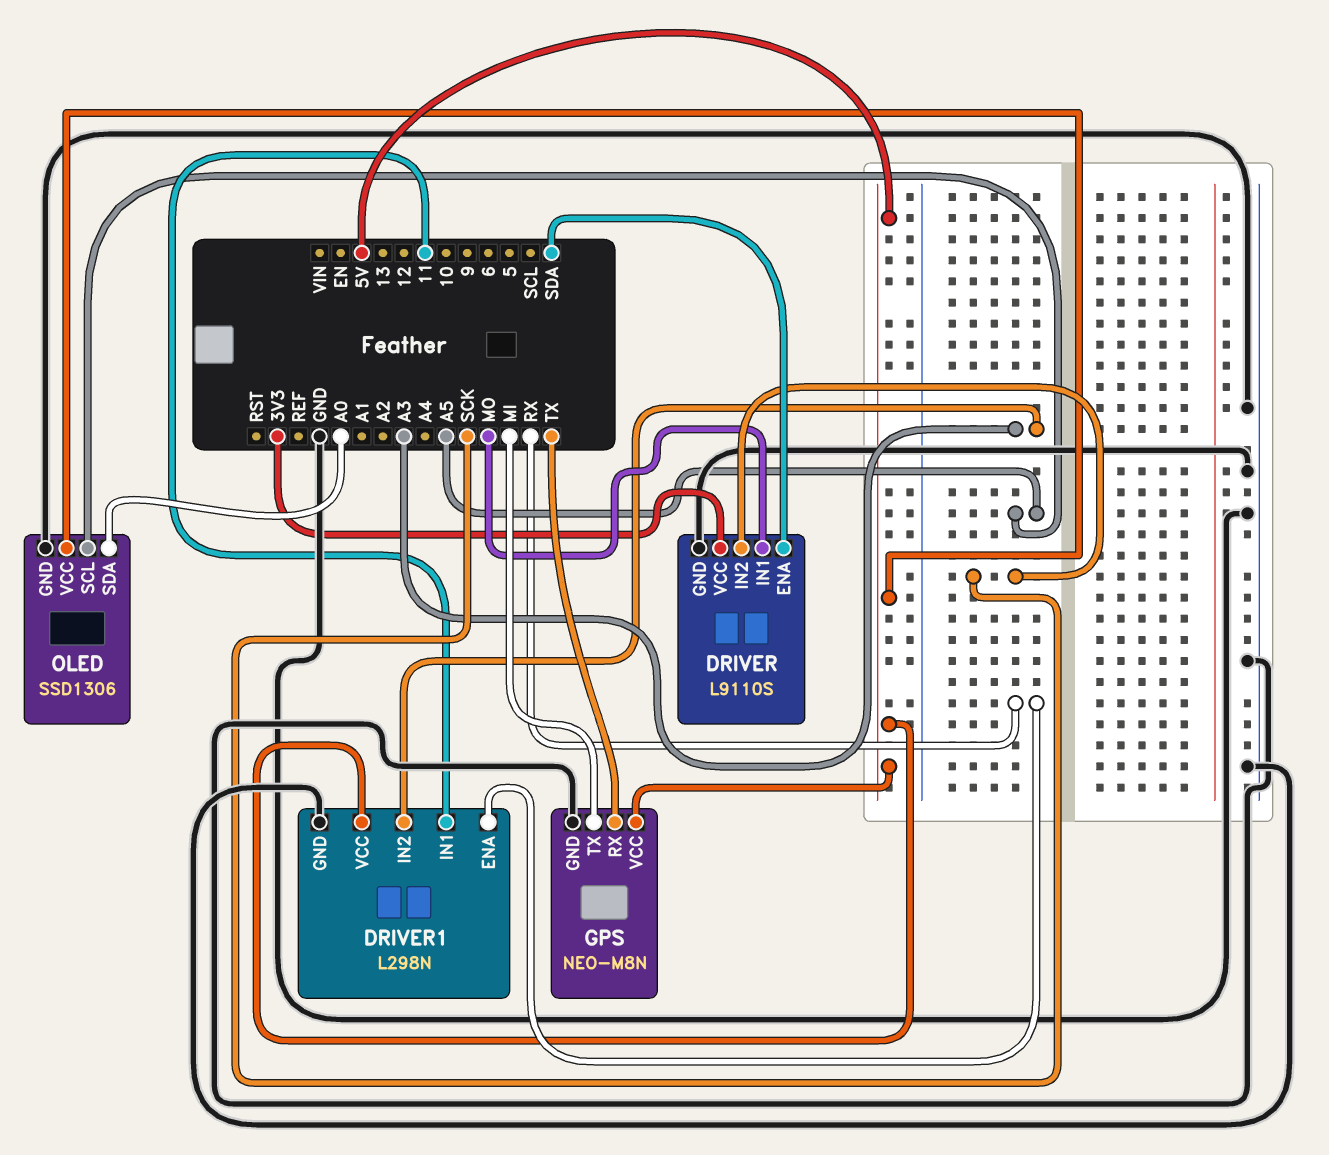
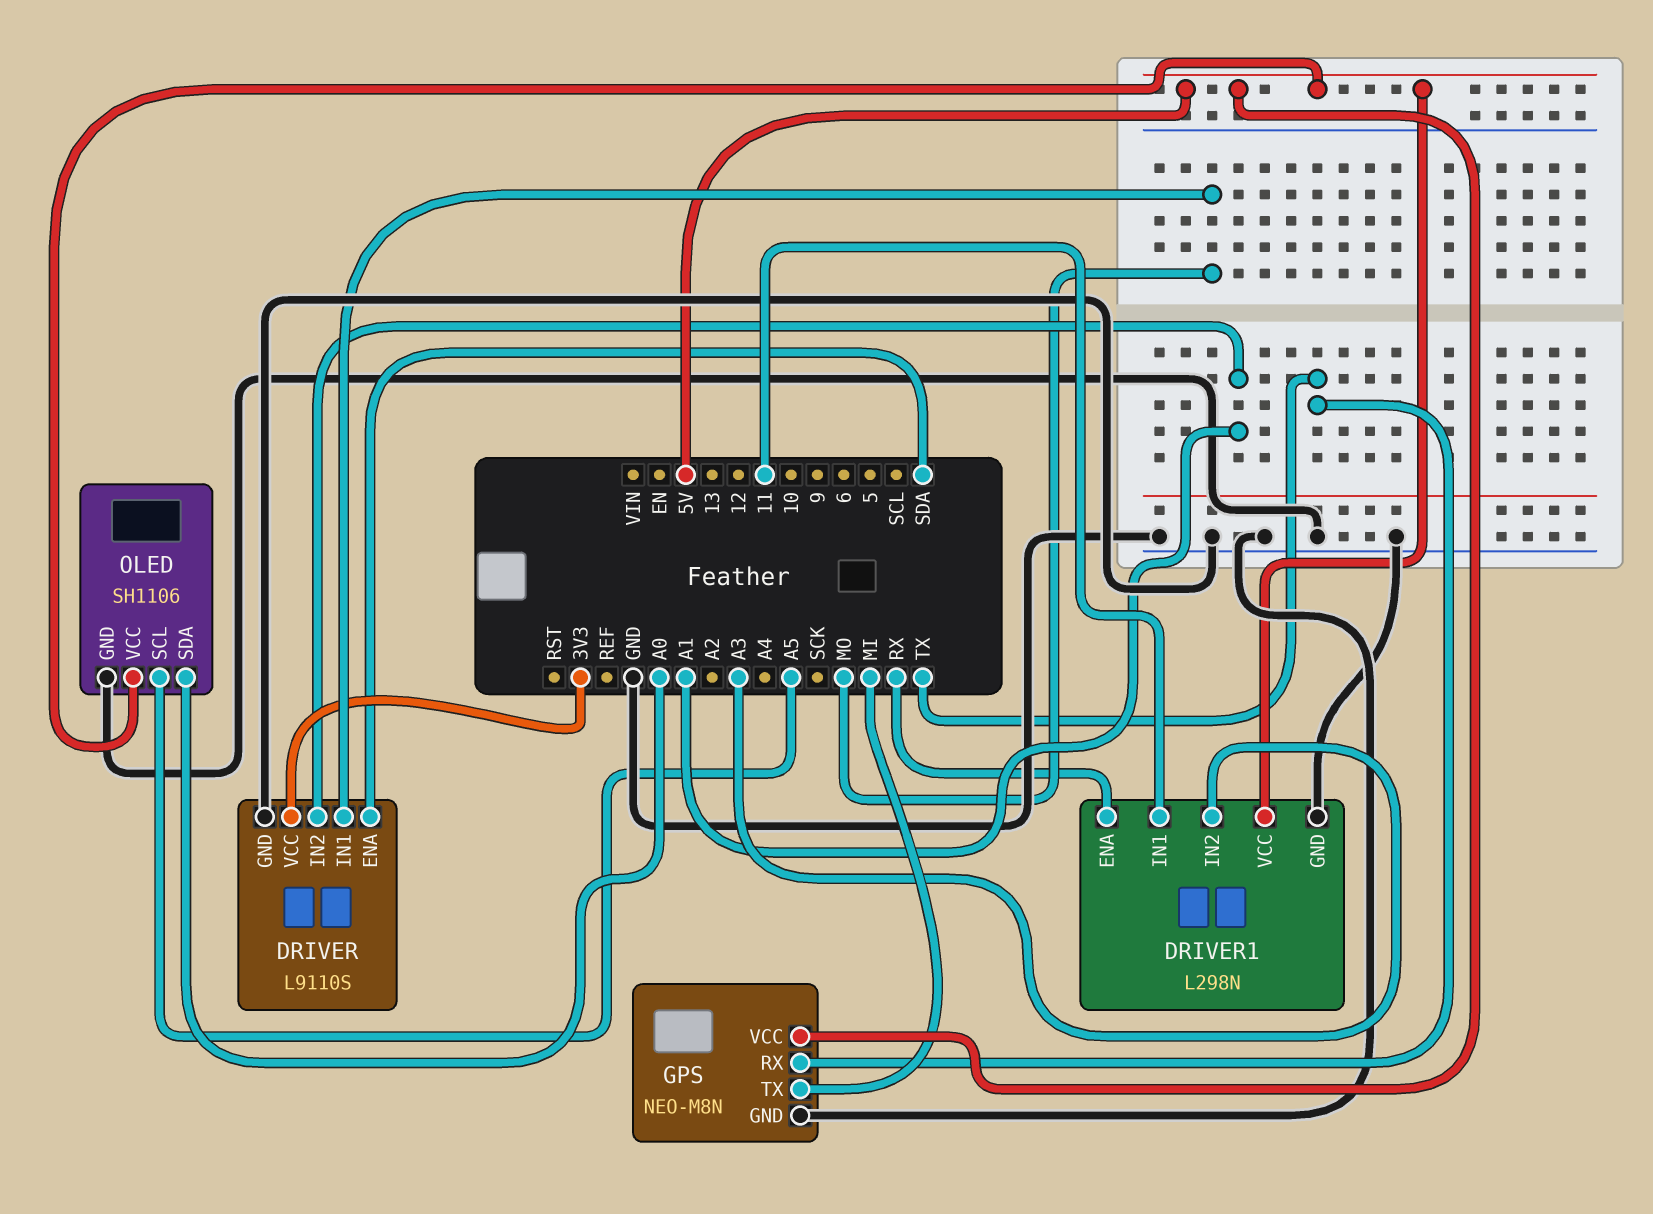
DRIVER pin IN2: SCK -> A1
OLED: SSD1306 -> SH1106

